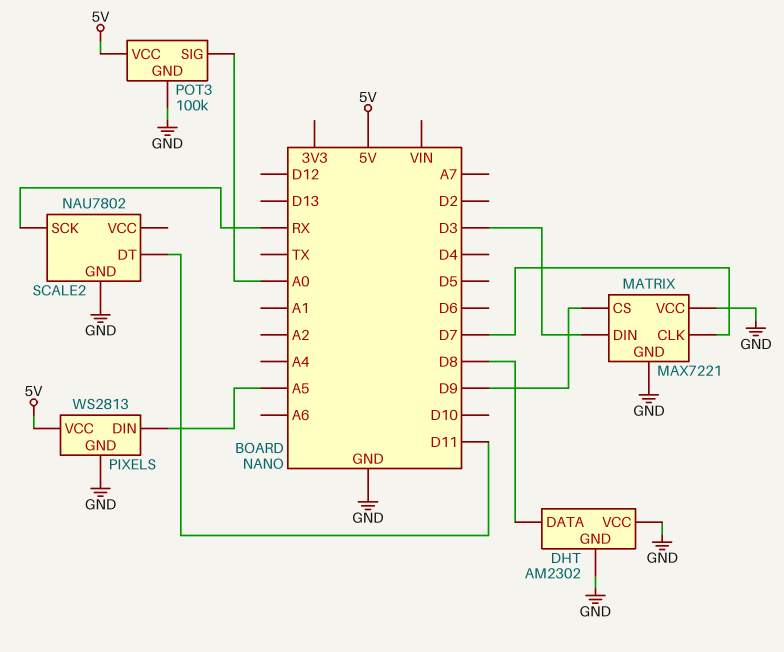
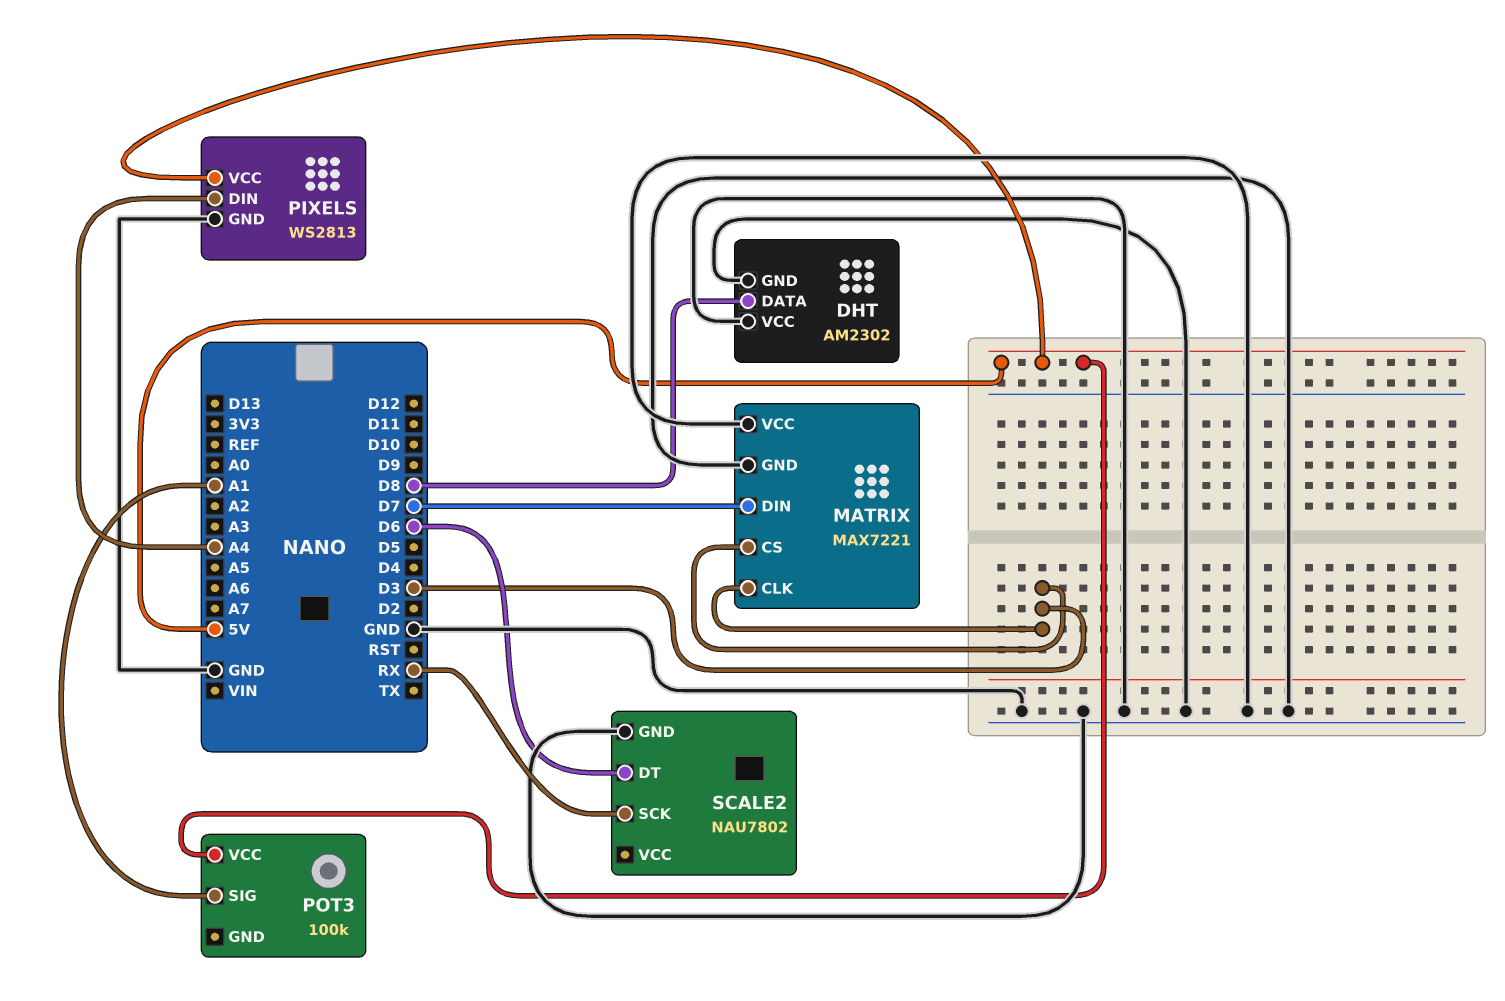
MATRIX pin CLK: D7 -> D3
MATRIX pin CS: D9 -> D3
MATRIX pin DIN: D3 -> D7
PIXELS pin DIN: A5 -> A4
POT3 pin GND: GND -> none
POT3 pin SIG: A0 -> A1
SCALE2 pin DT: D11 -> D6

